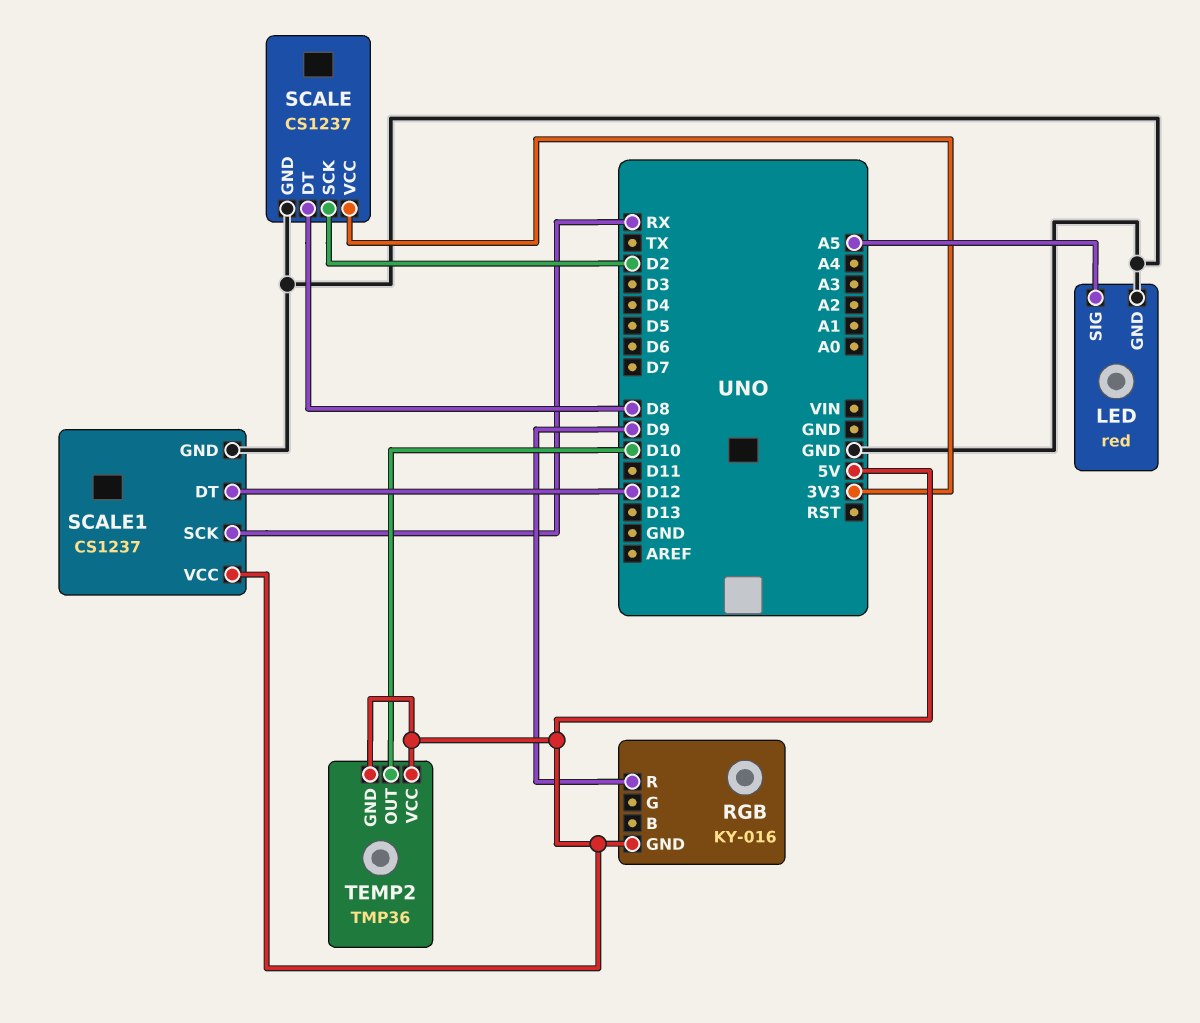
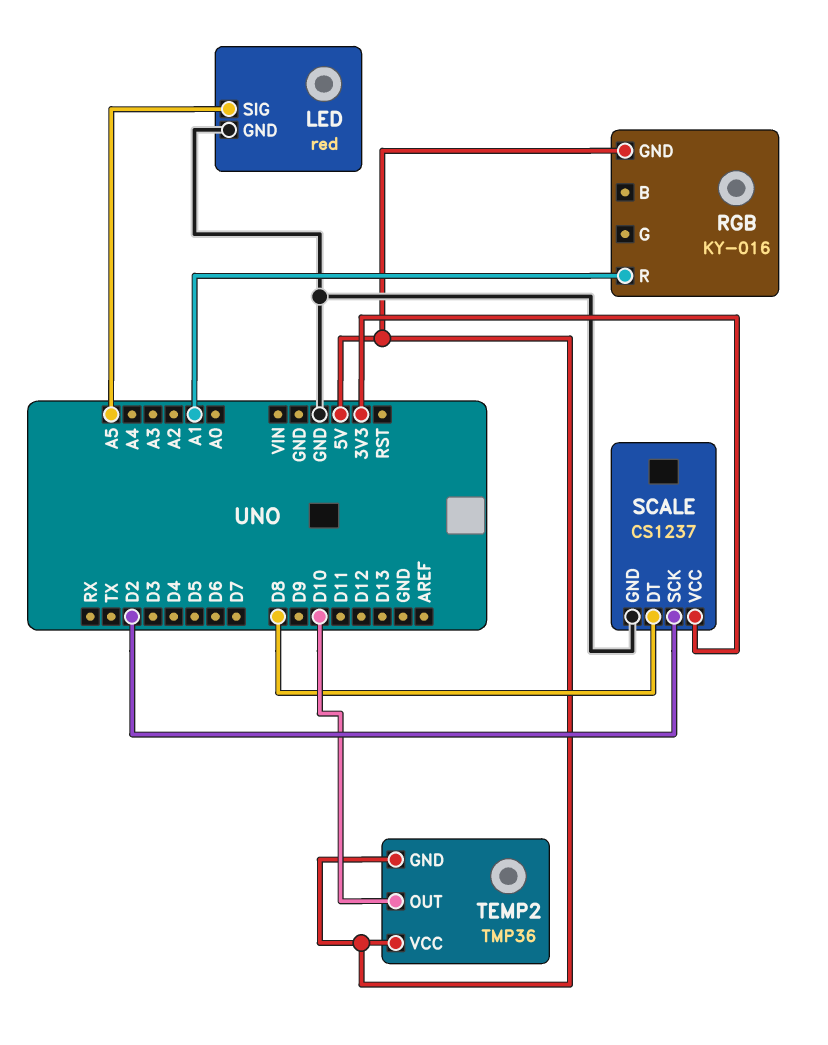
RGB pin R: D9 -> A1
SCALE1: CS1237 -> none
SCALE1 pin DT: D12 -> none
SCALE1 pin GND: GND -> none
SCALE1 pin SCK: RX -> none
SCALE1 pin VCC: 5V -> none

